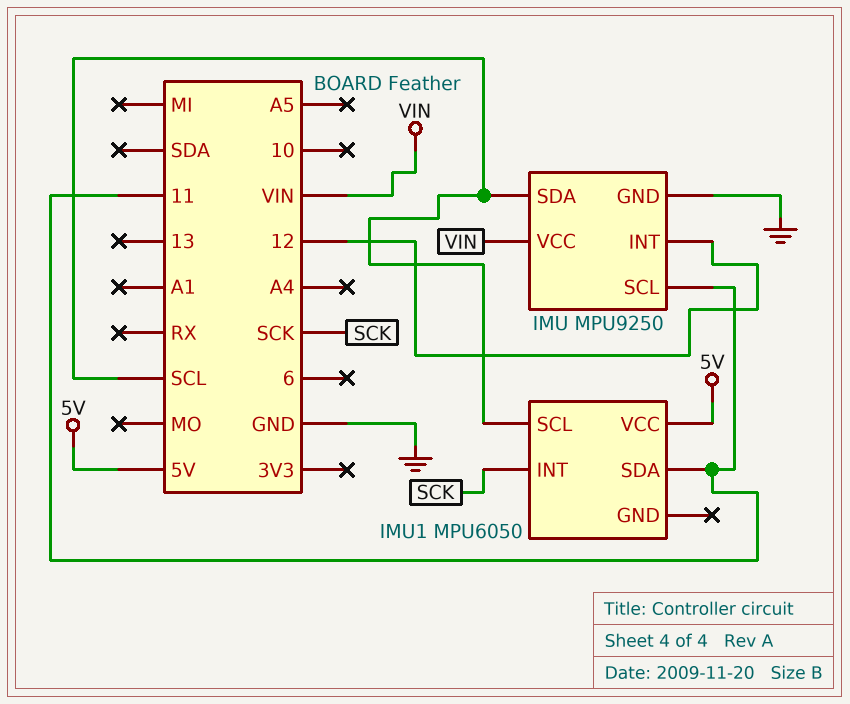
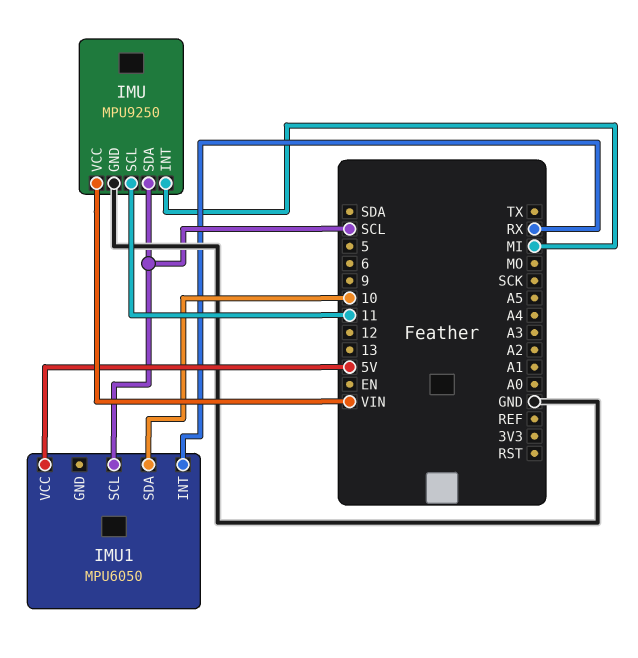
IMU pin INT: 12 -> MI
IMU1 pin INT: SCK -> RX
IMU1 pin SDA: 11 -> 10

